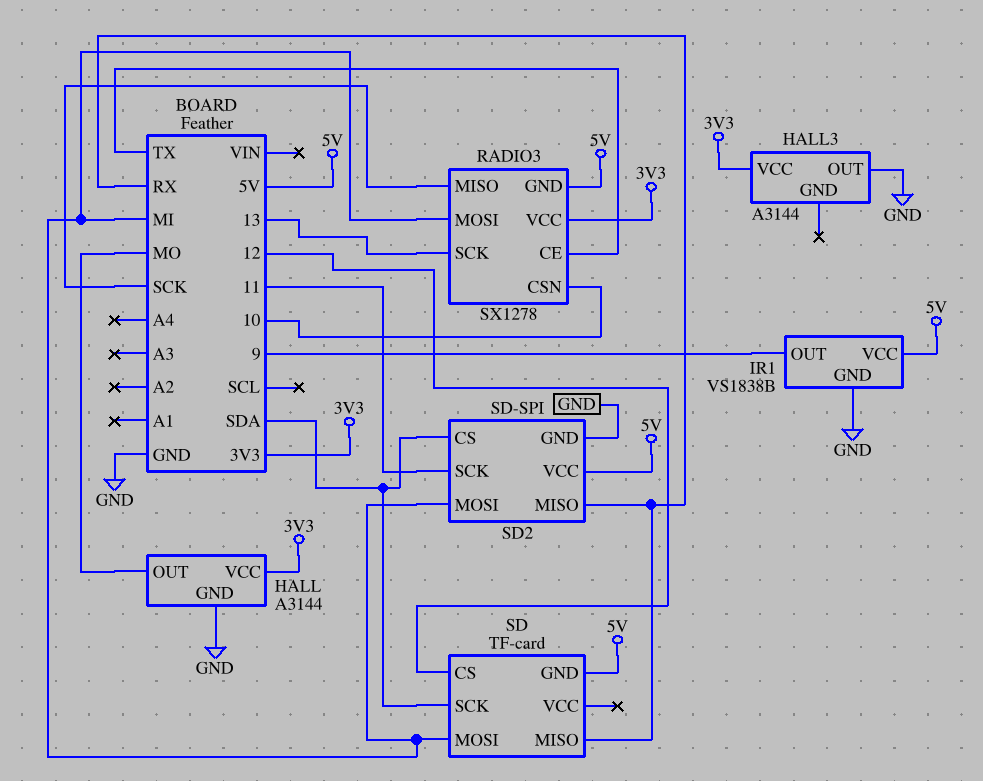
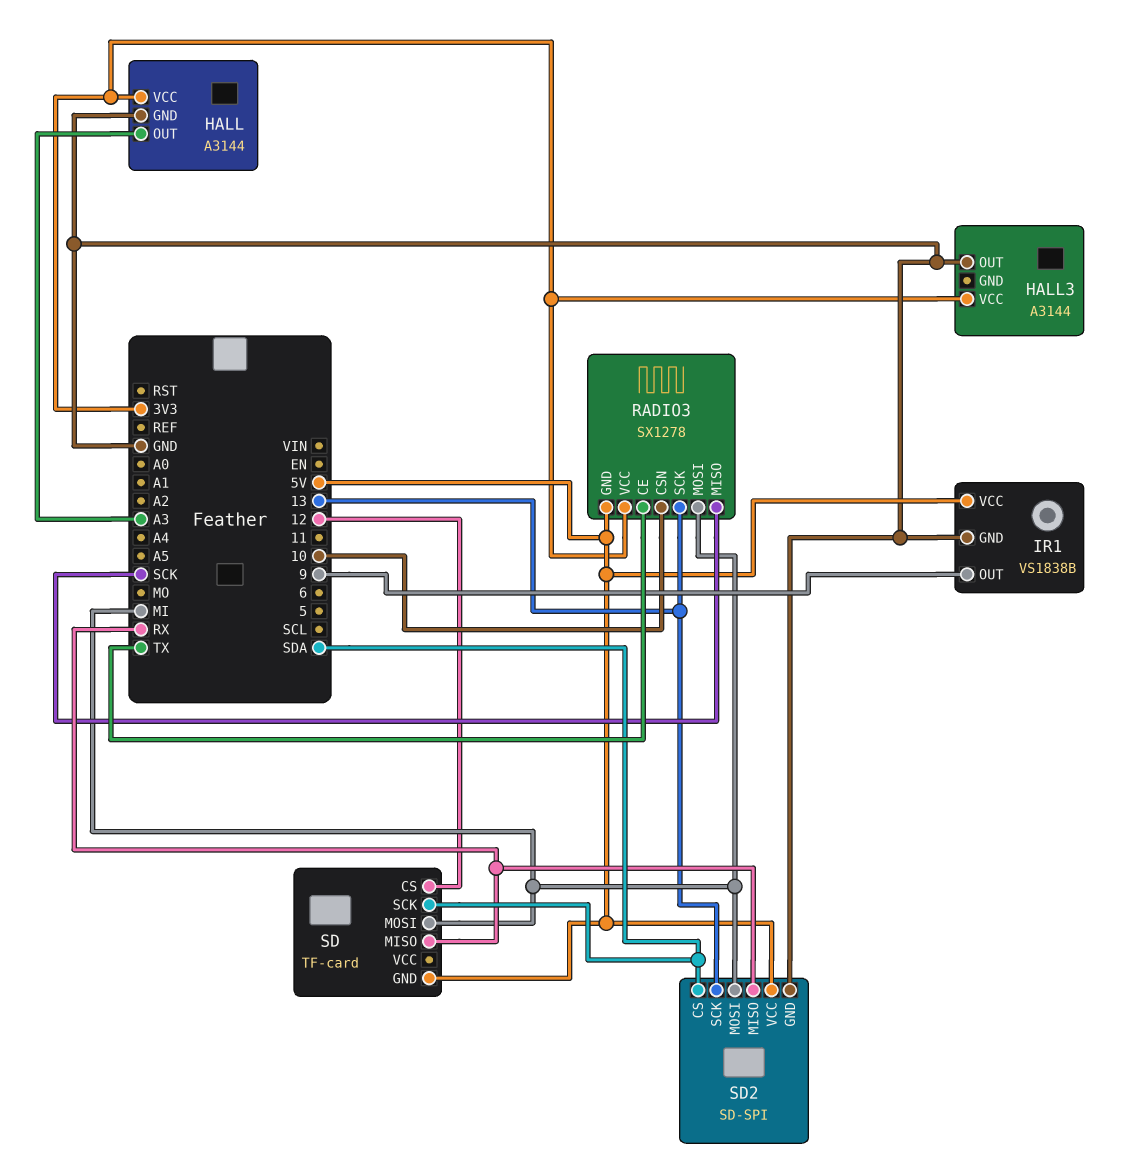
HALL pin OUT: MO -> A3
SD2 pin SCK: 11 -> 13

